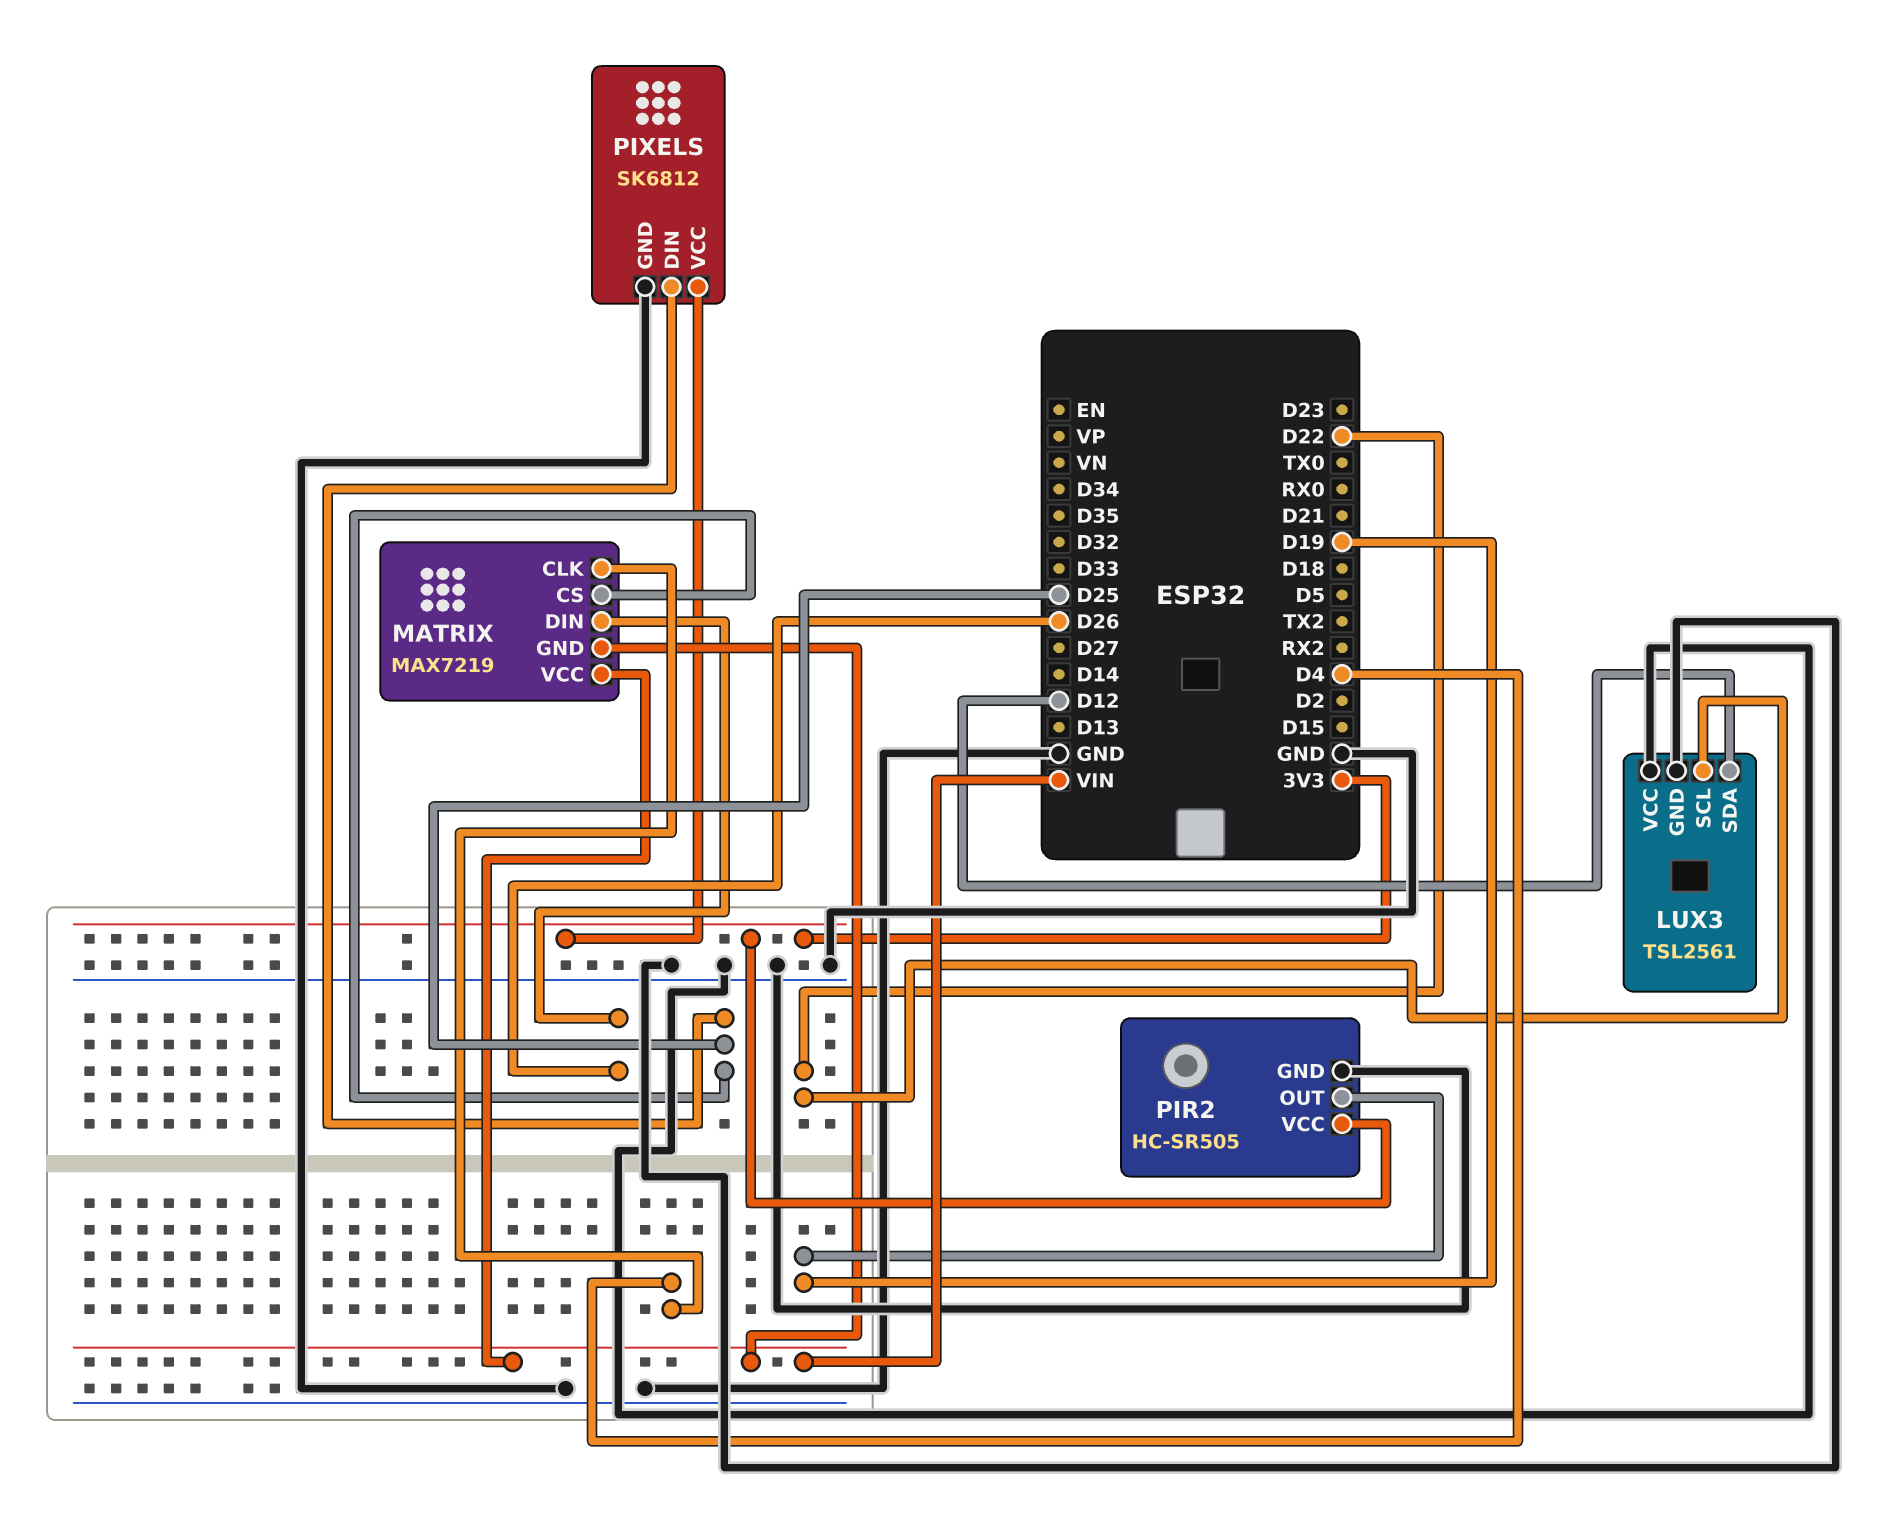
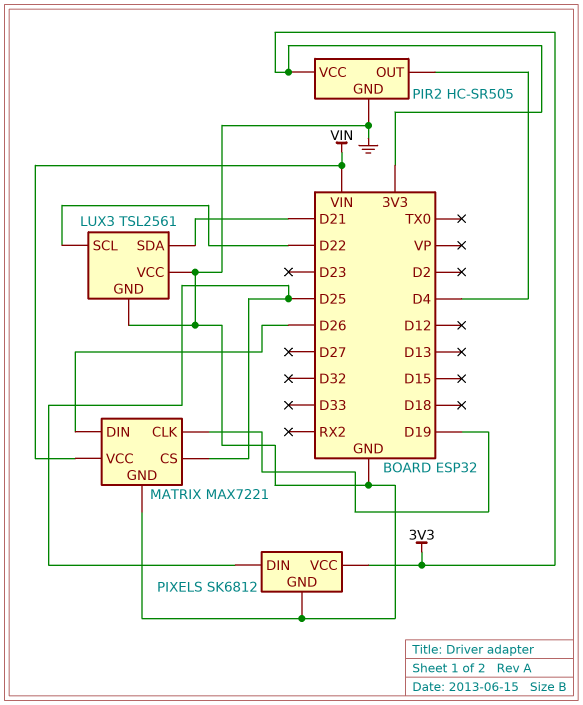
LUX3 pin SDA: D12 -> D21
MATRIX: MAX7219 -> MAX7221
MATRIX pin CLK: D4 -> D19
MATRIX pin GND: VIN -> GND
PIR2 pin OUT: D19 -> D4

